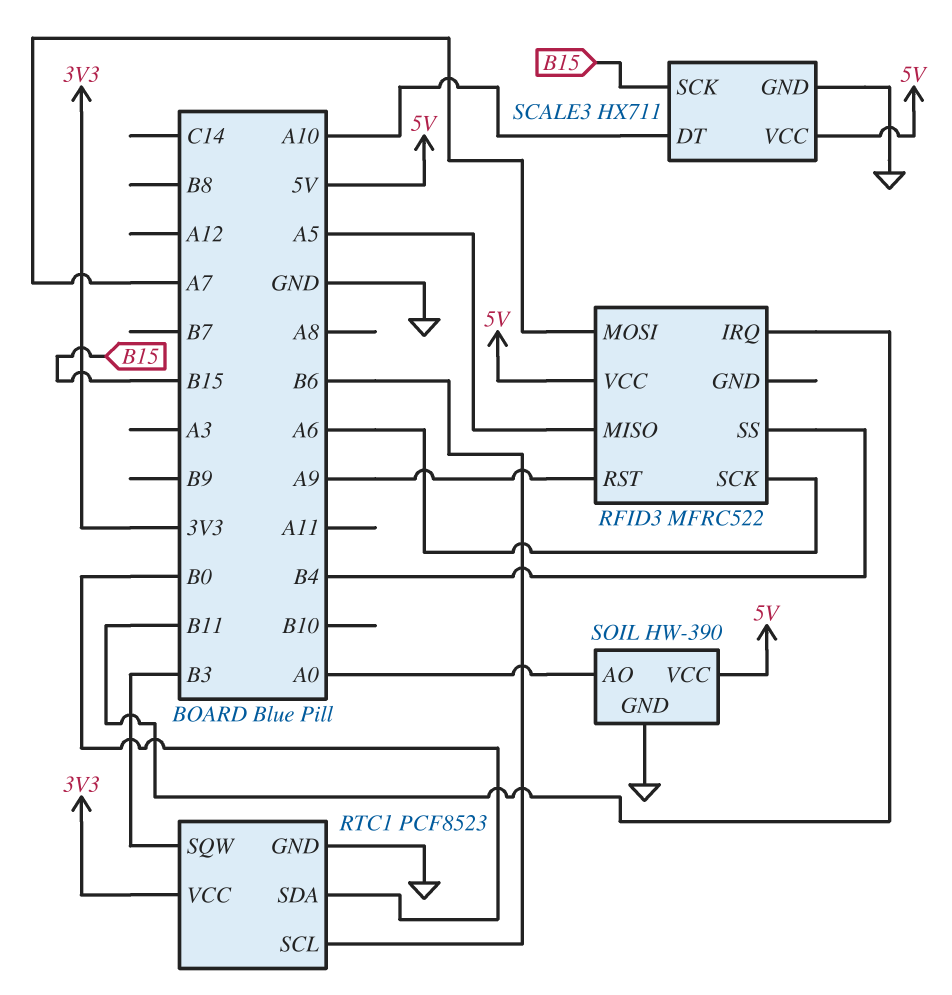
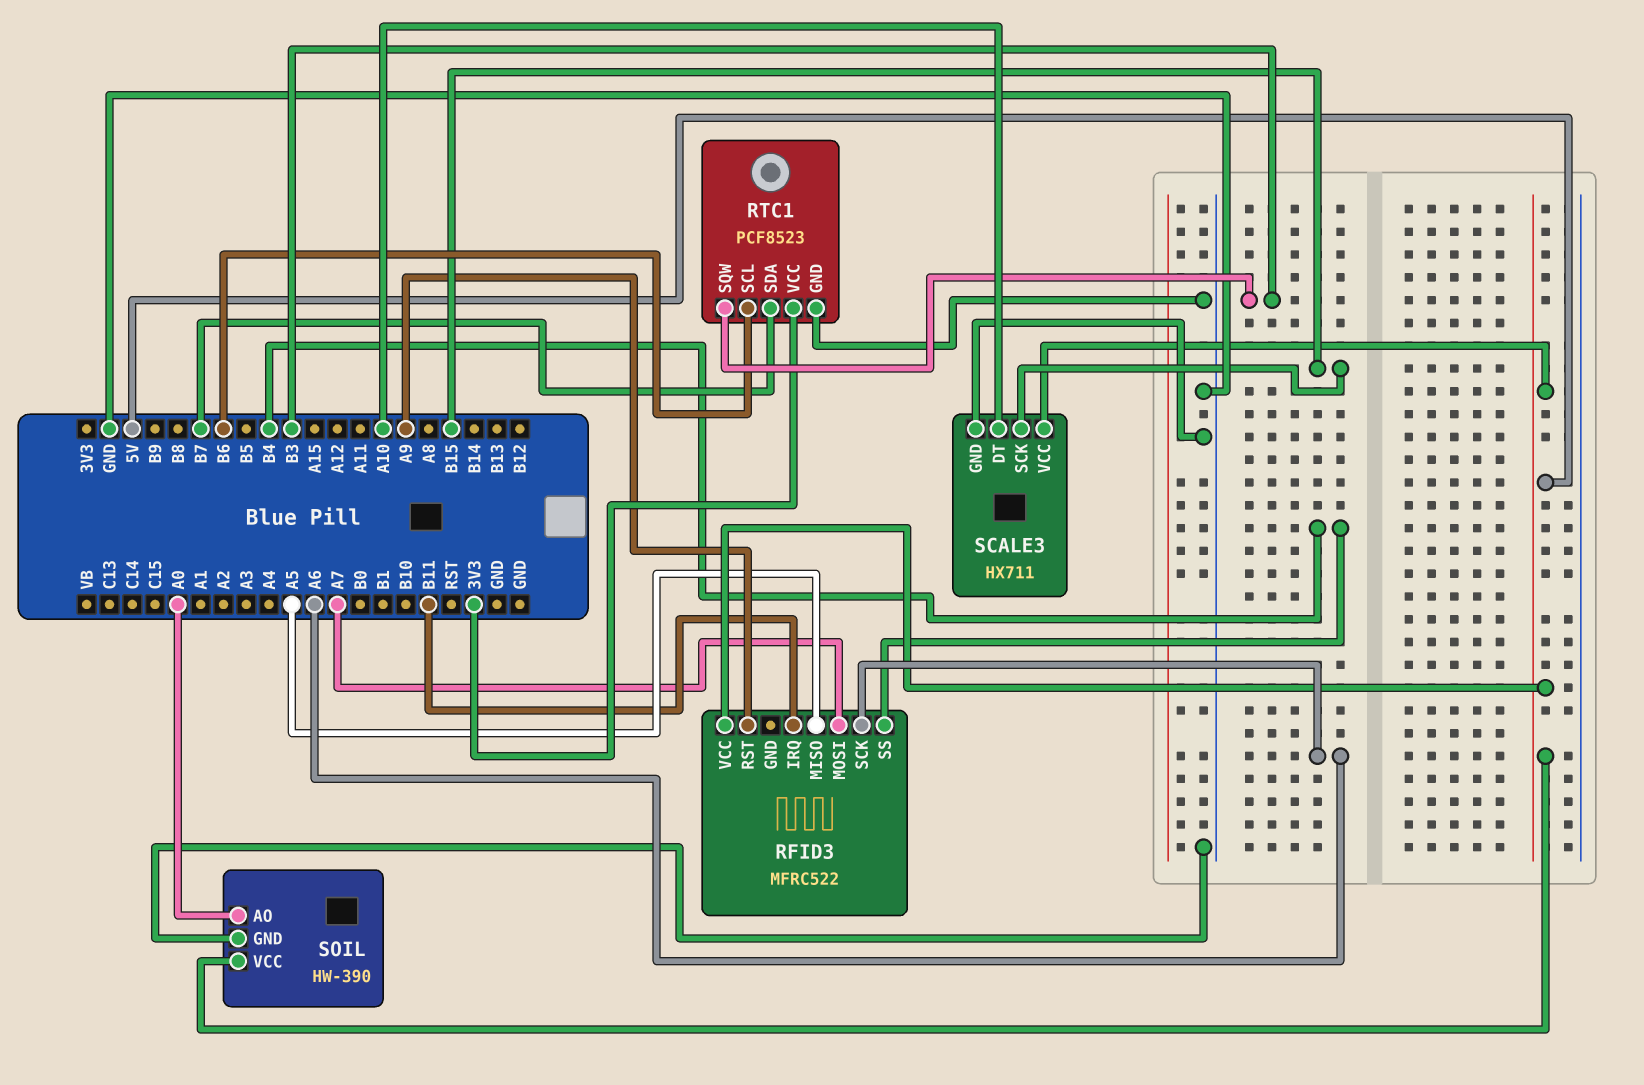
RTC1 pin SDA: B0 -> B7

